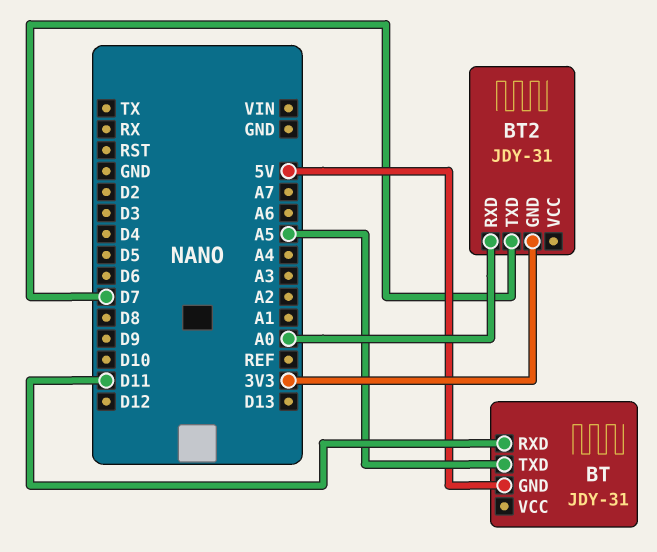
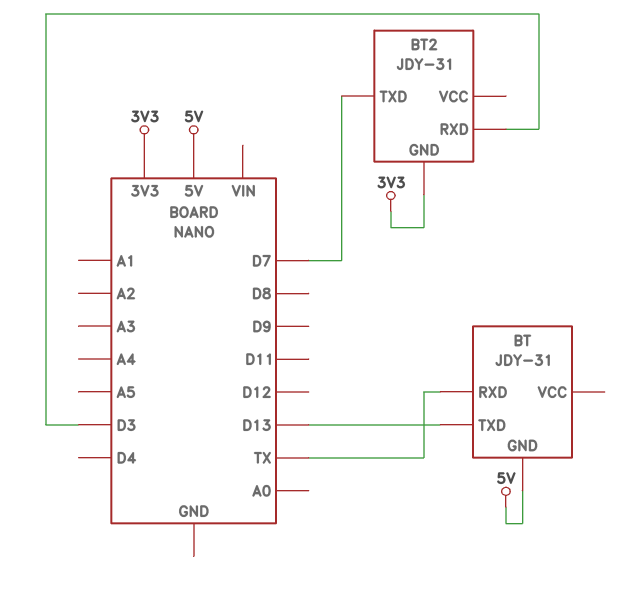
BT pin RXD: D11 -> TX
BT pin TXD: A5 -> D13
BT2 pin RXD: A0 -> D3

